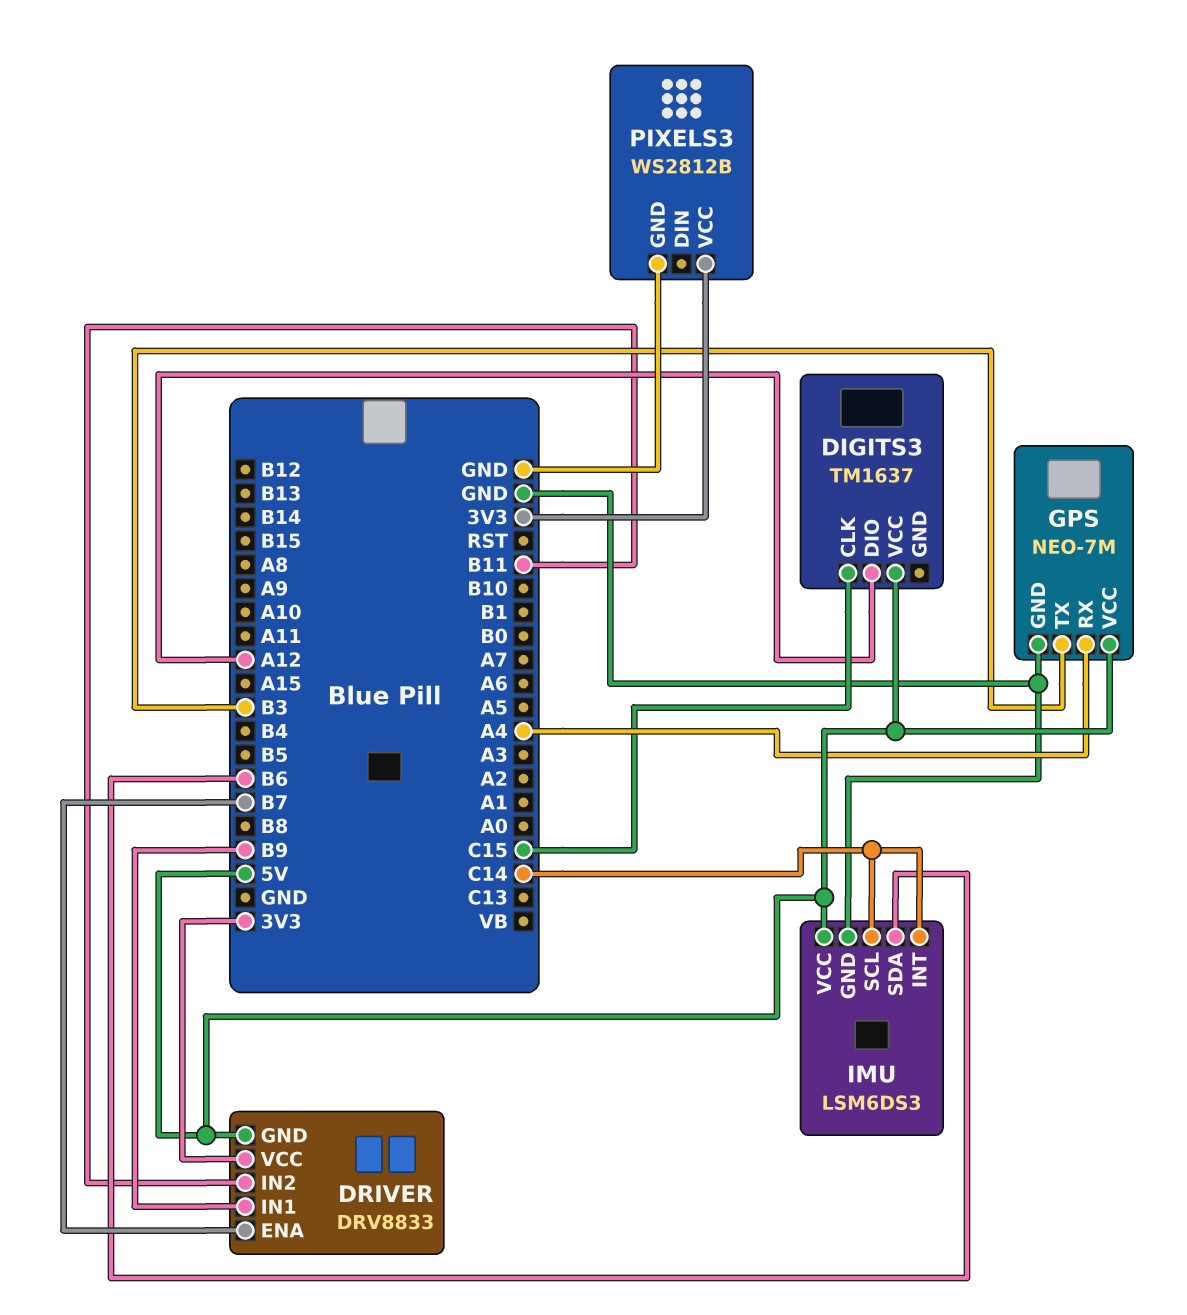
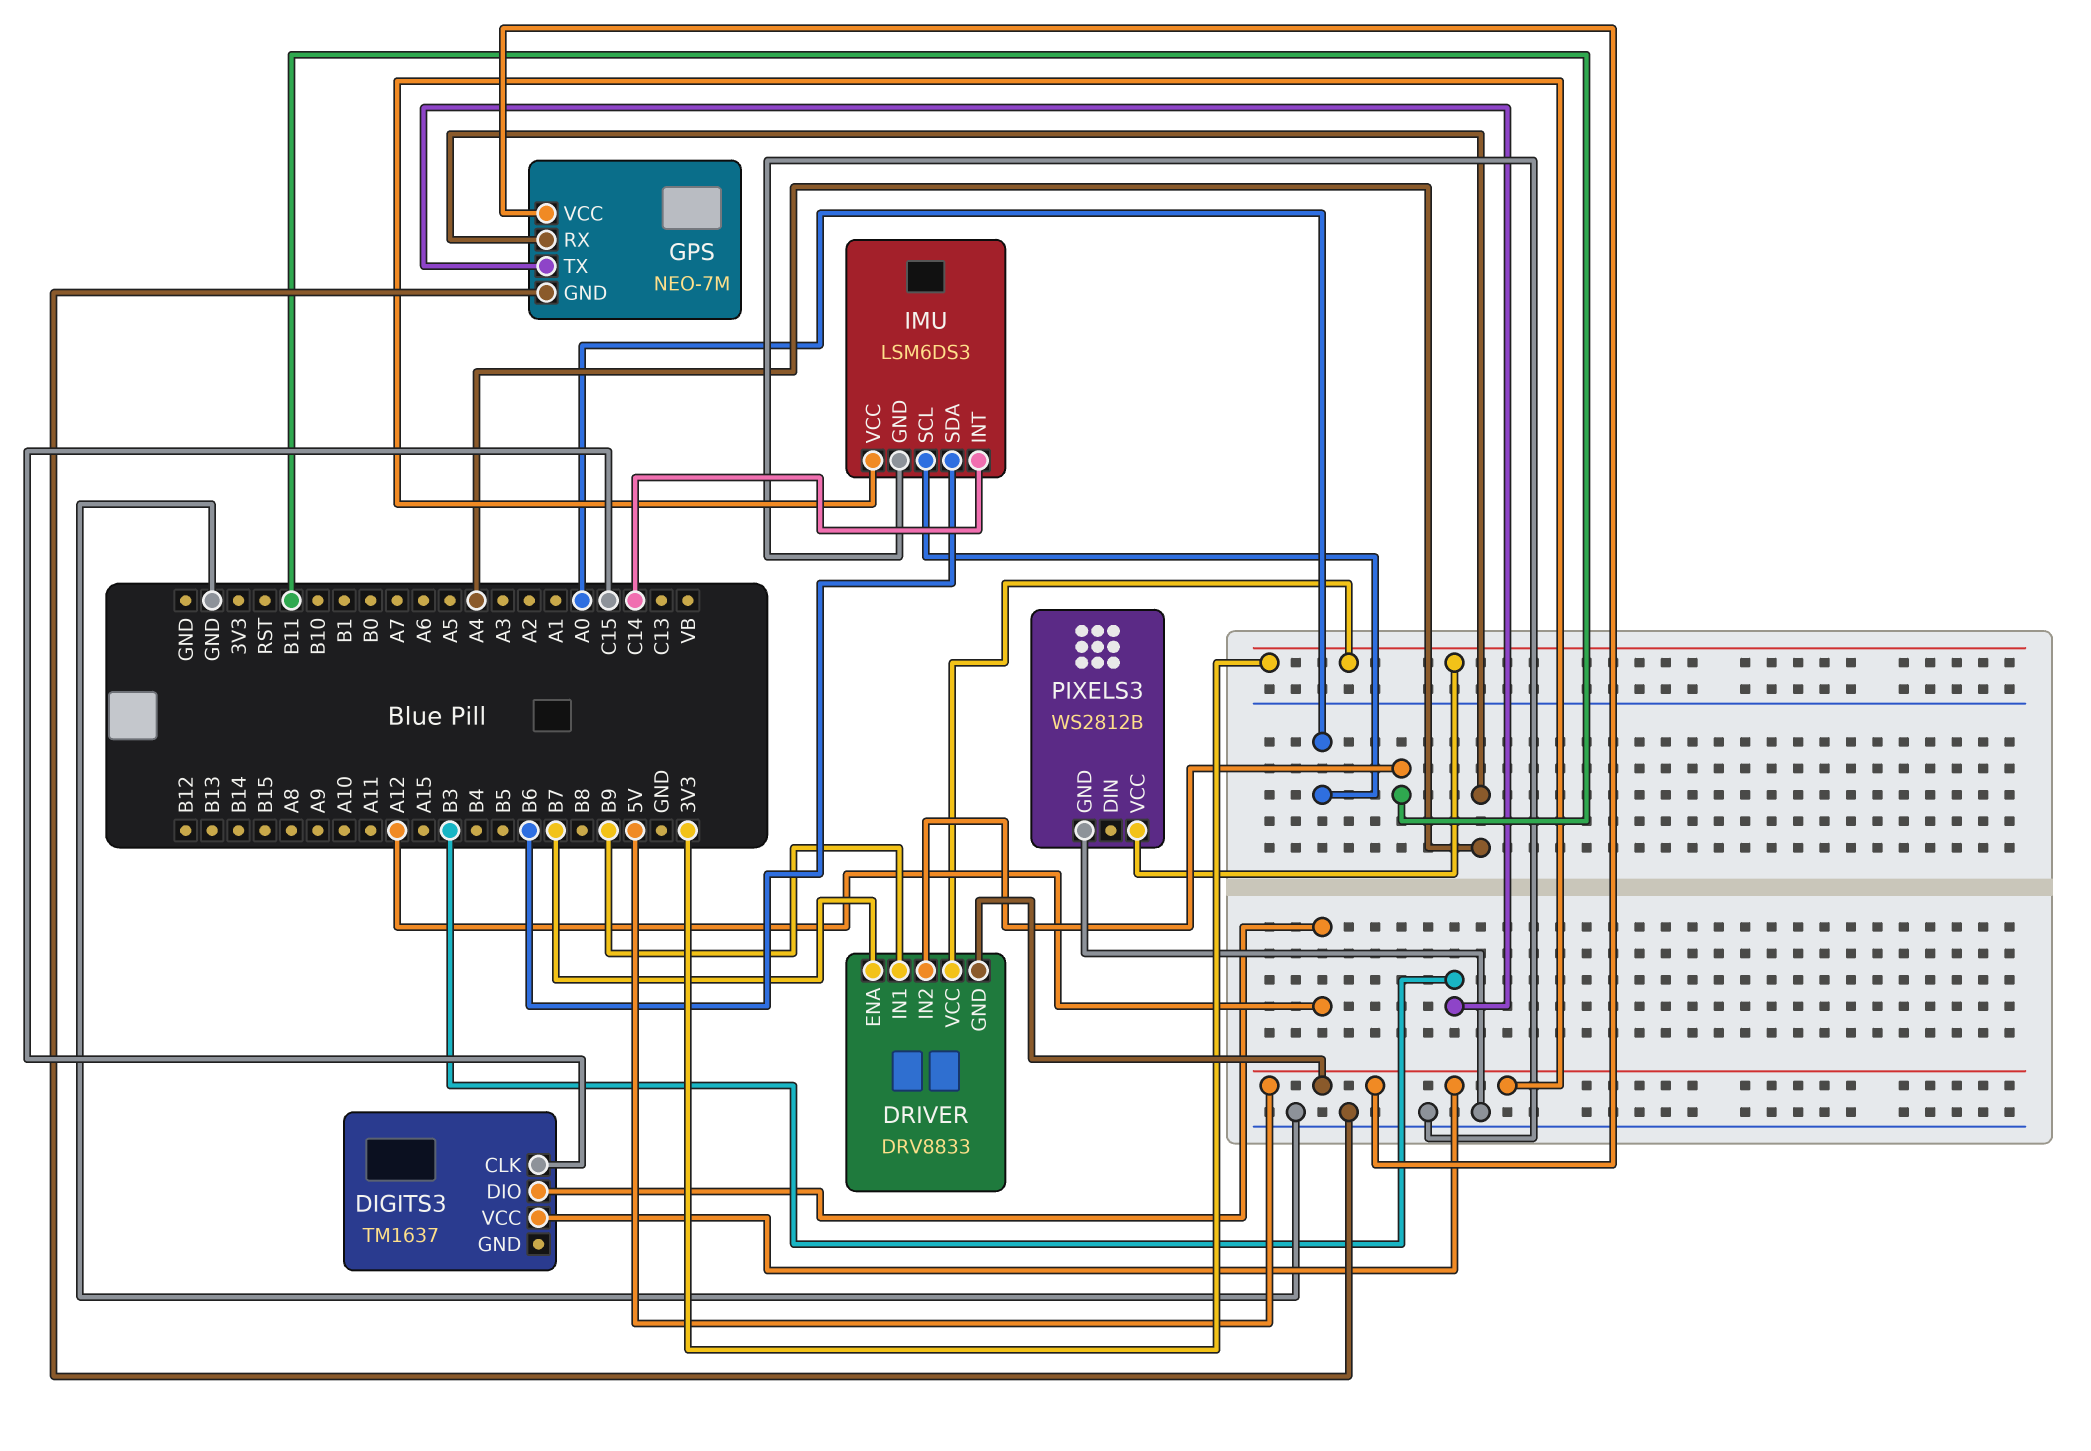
IMU pin SCL: C14 -> A0

